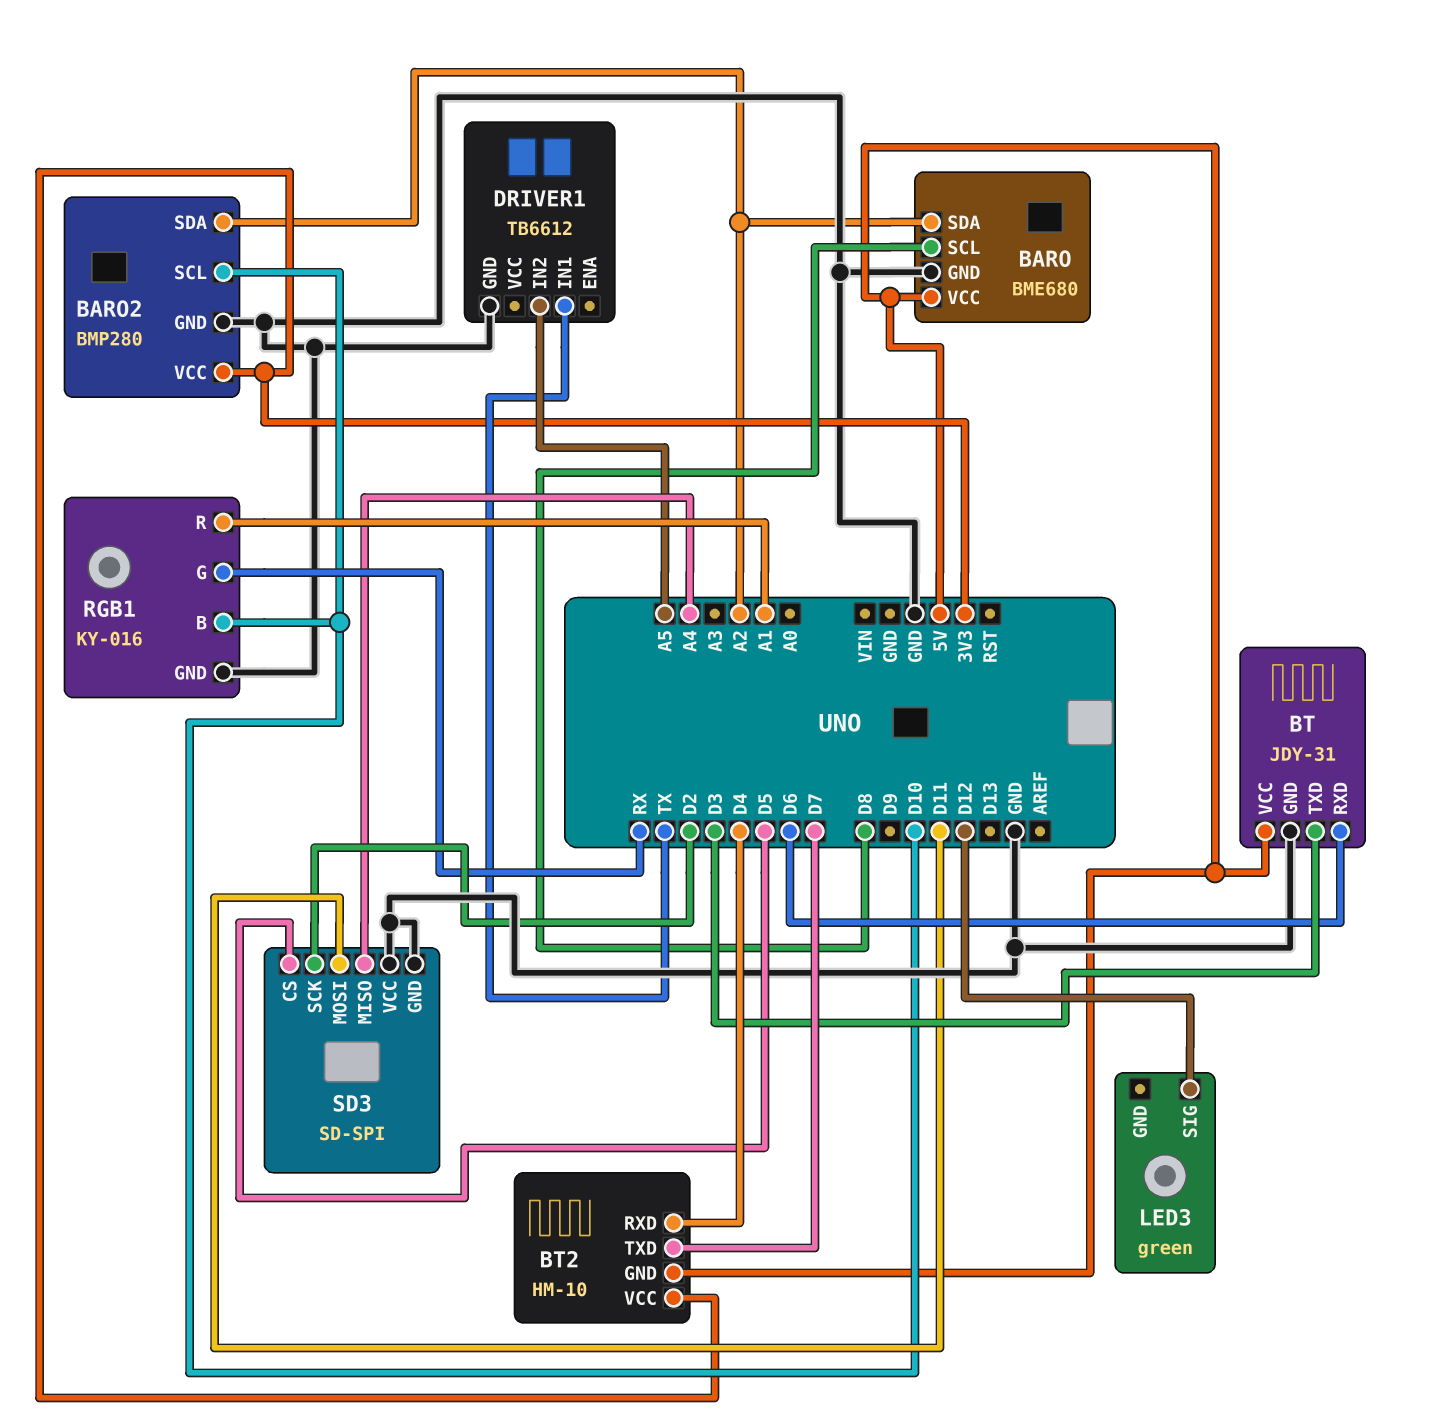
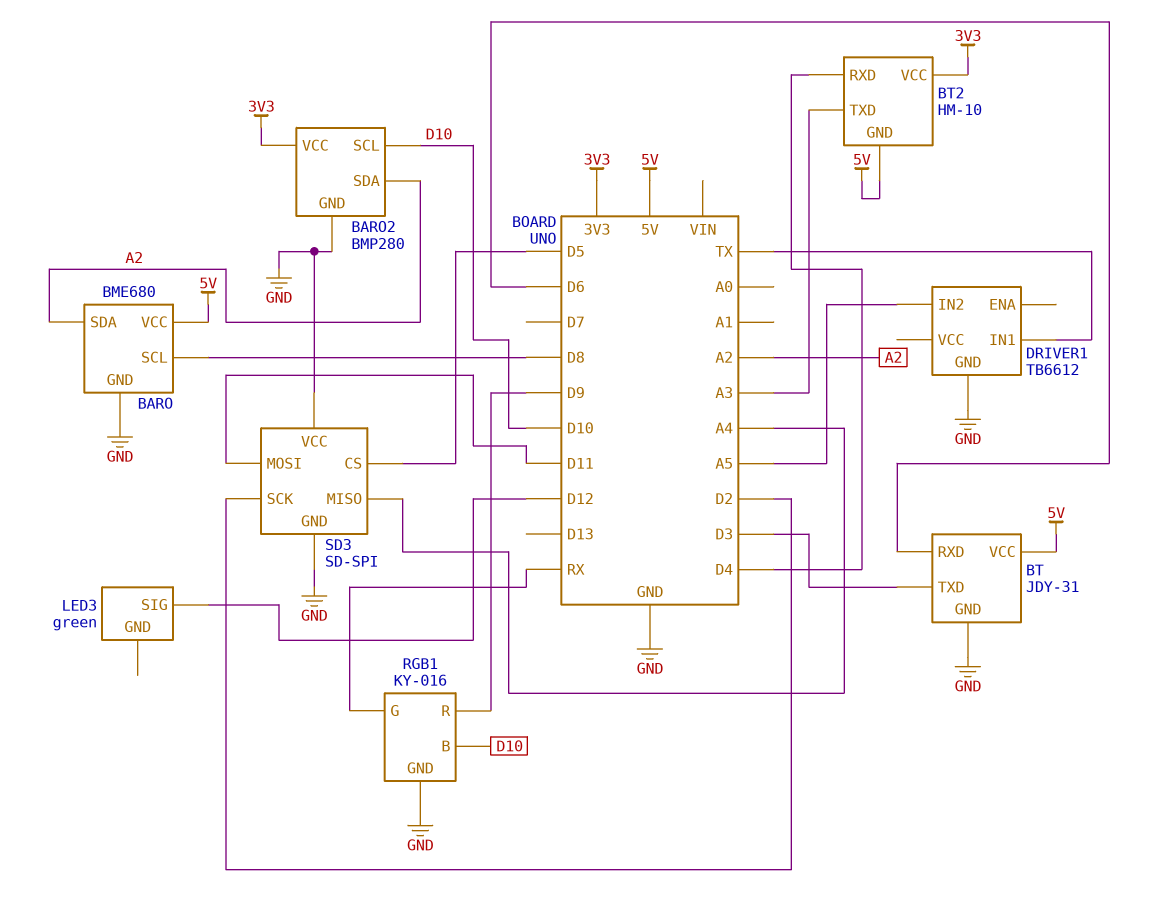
BT2 pin TXD: D7 -> A3
RGB1 pin R: A1 -> D9

